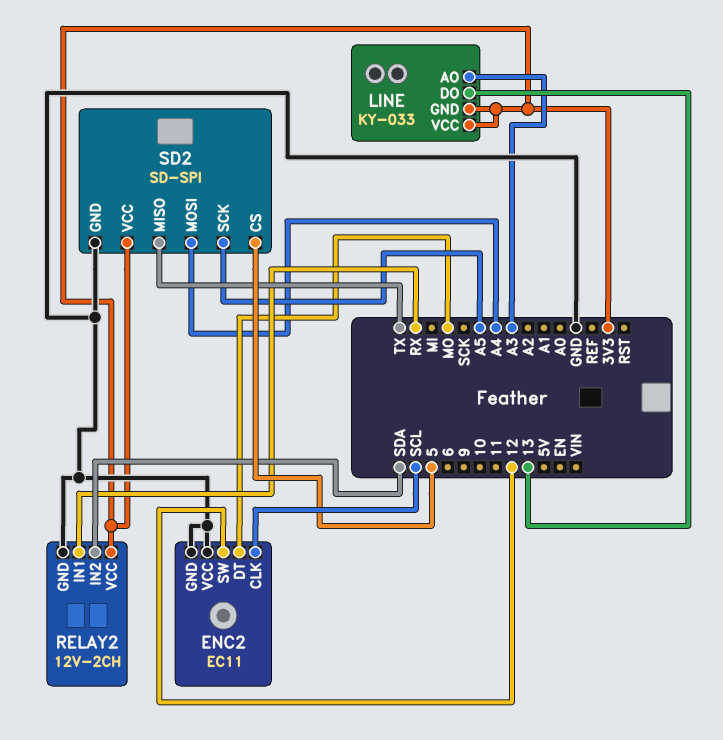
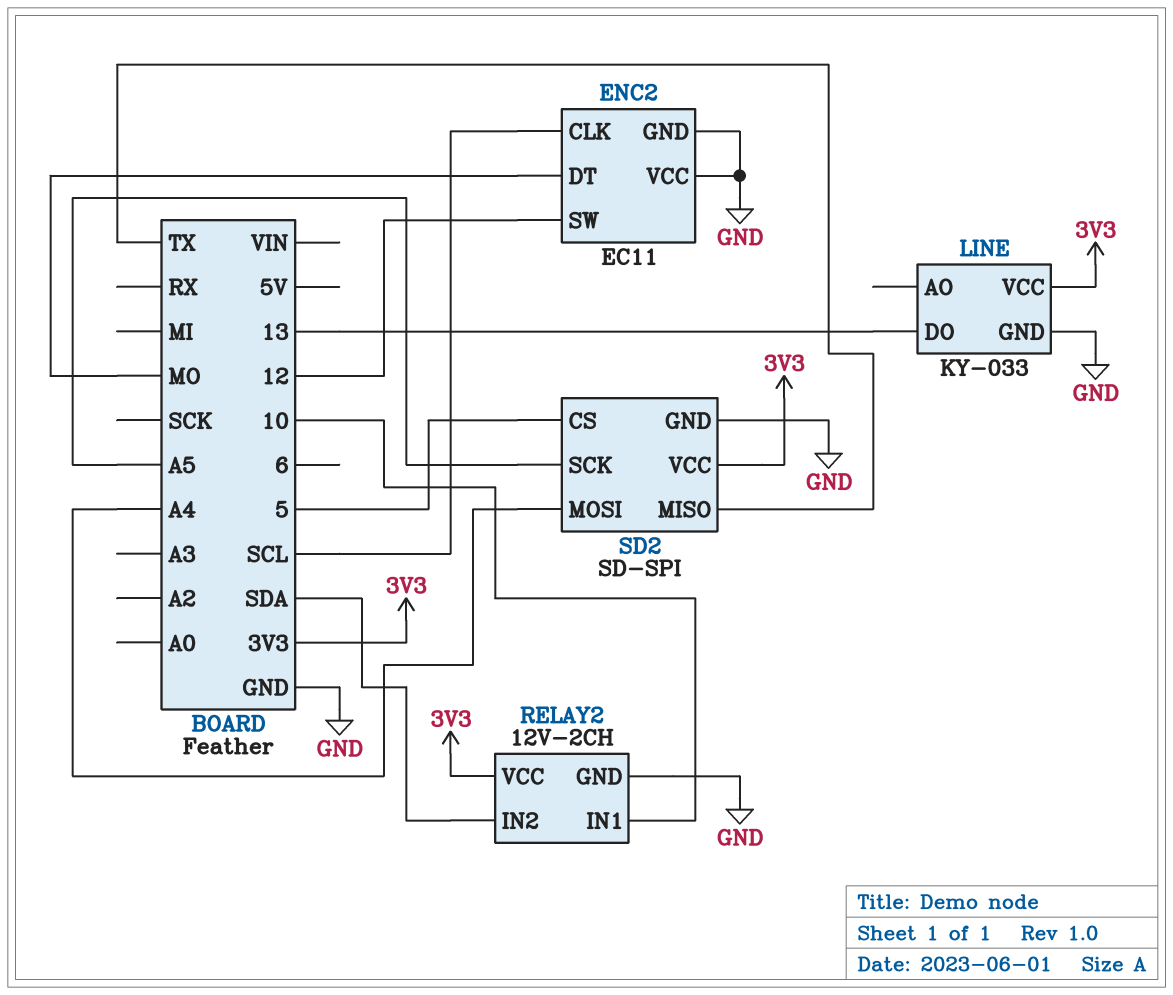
LINE pin AO: A3 -> none
LINE pin GND: 3V3 -> GND
RELAY2 pin IN1: RX -> 10

